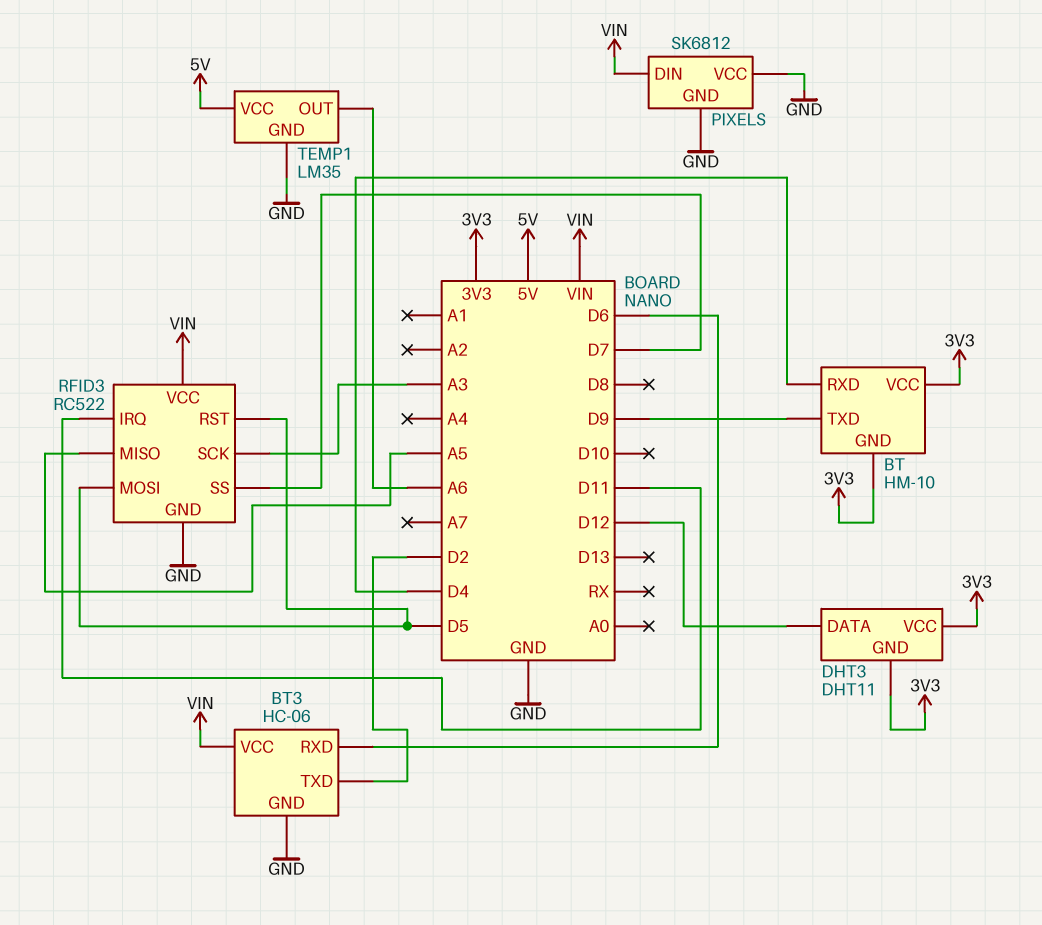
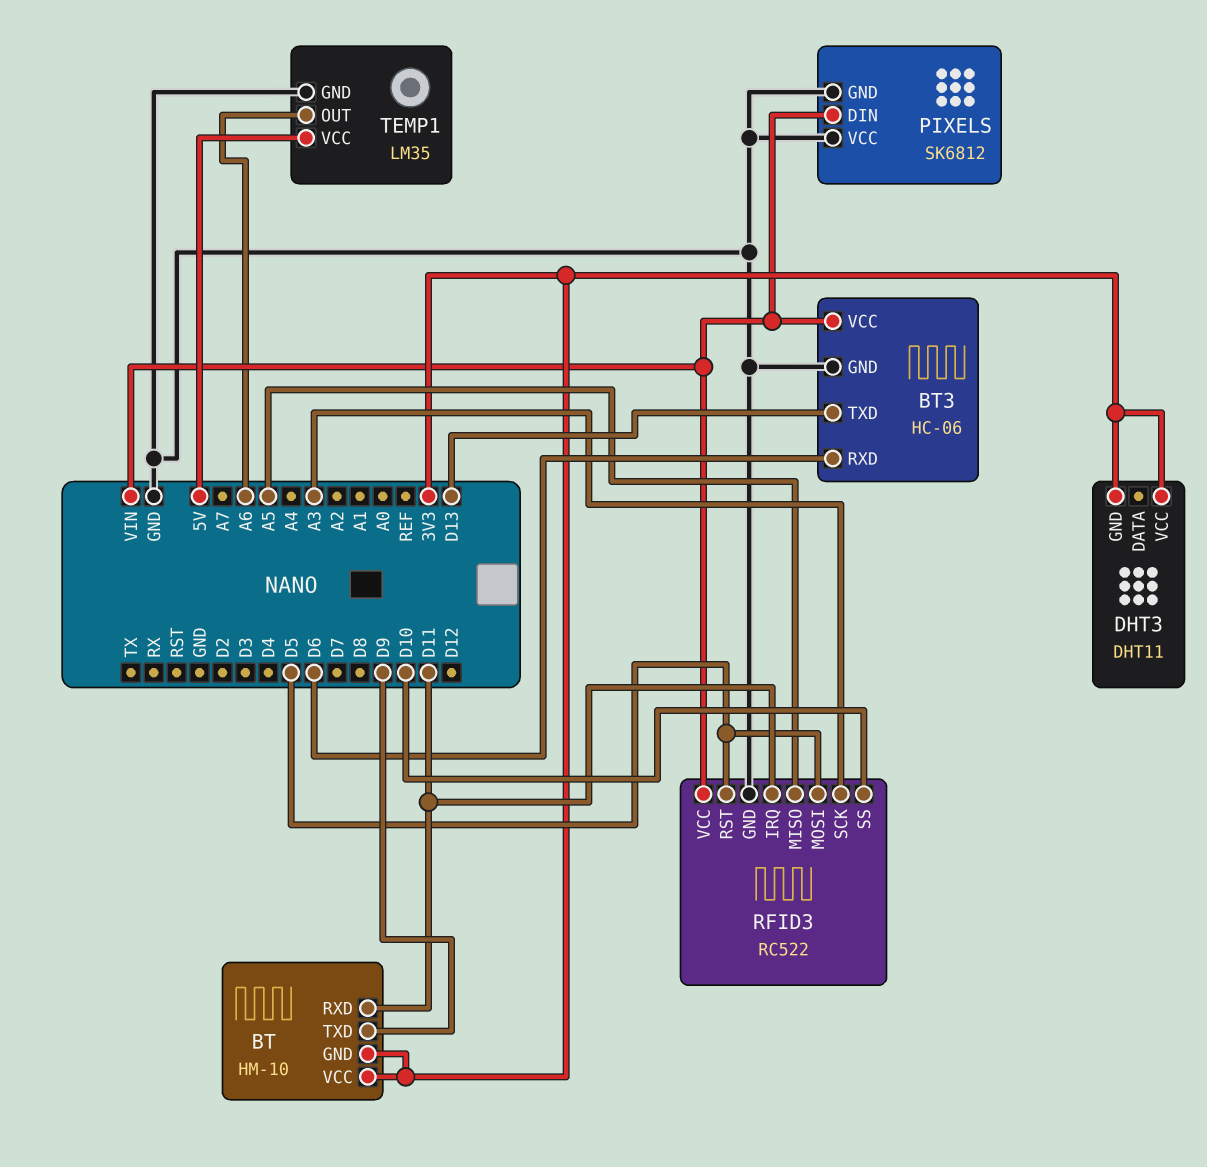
BT pin RXD: D4 -> D11
BT3 pin TXD: D2 -> D13
DHT3 pin DATA: D12 -> none
RFID3 pin SS: D7 -> D10

